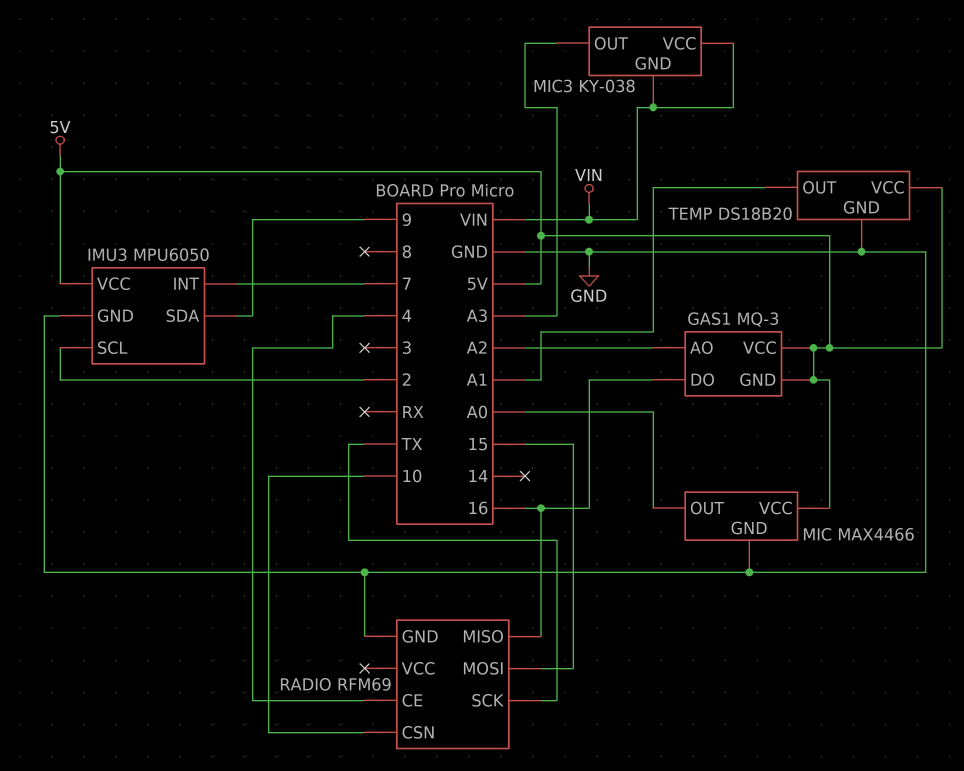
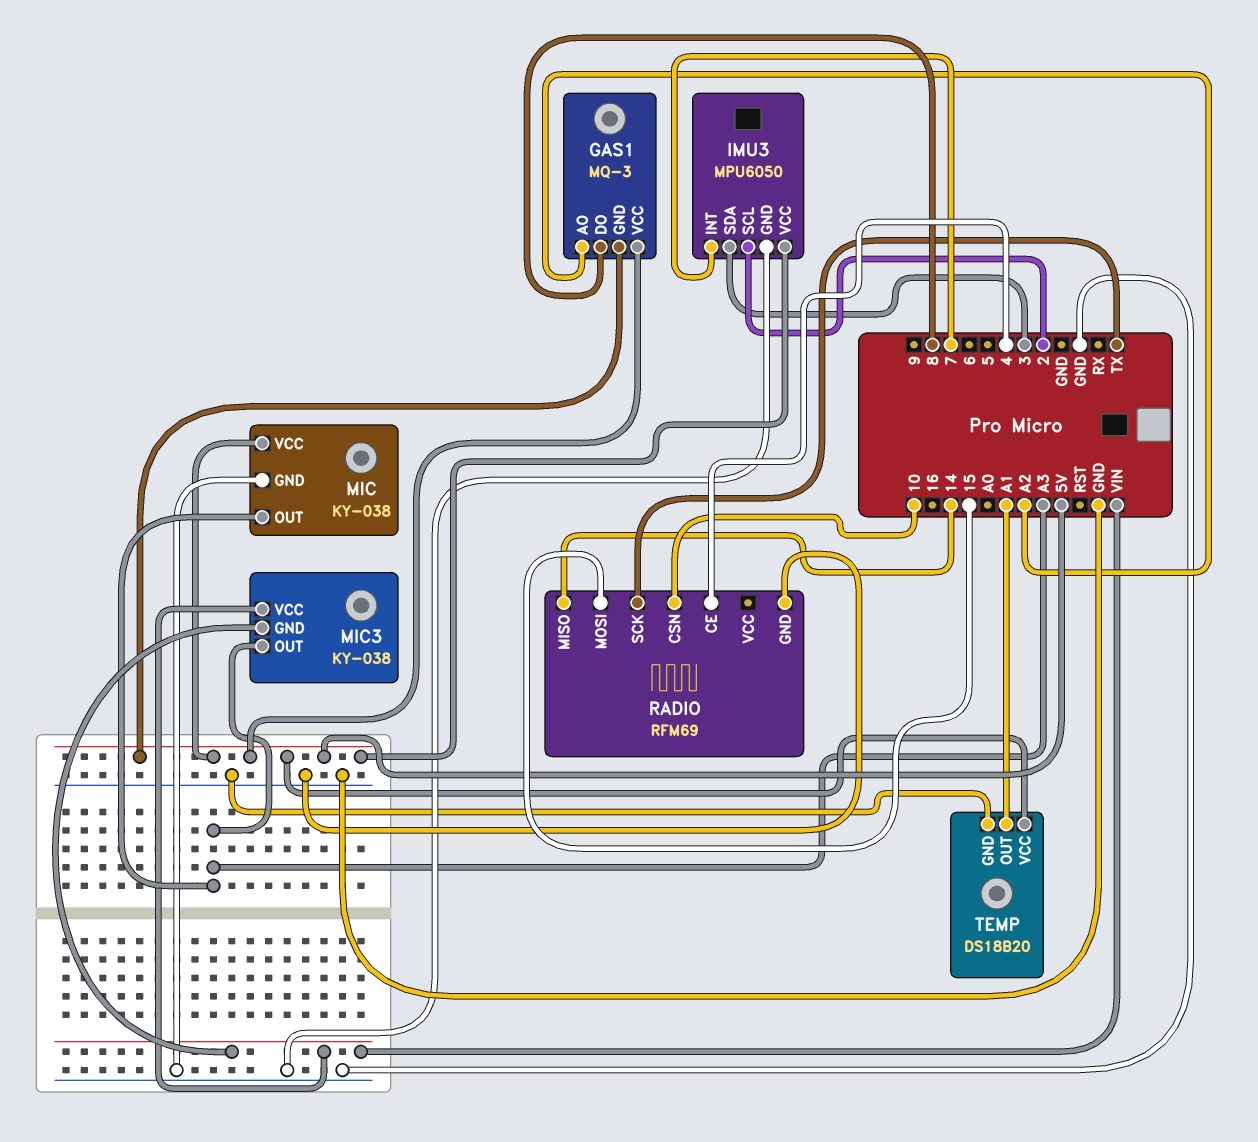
GAS1 pin DO: 16 -> 8
IMU3 pin SDA: 9 -> 3
MIC: MAX4466 -> KY-038
MIC pin OUT: A0 -> A3
RADIO pin MISO: 16 -> 14

